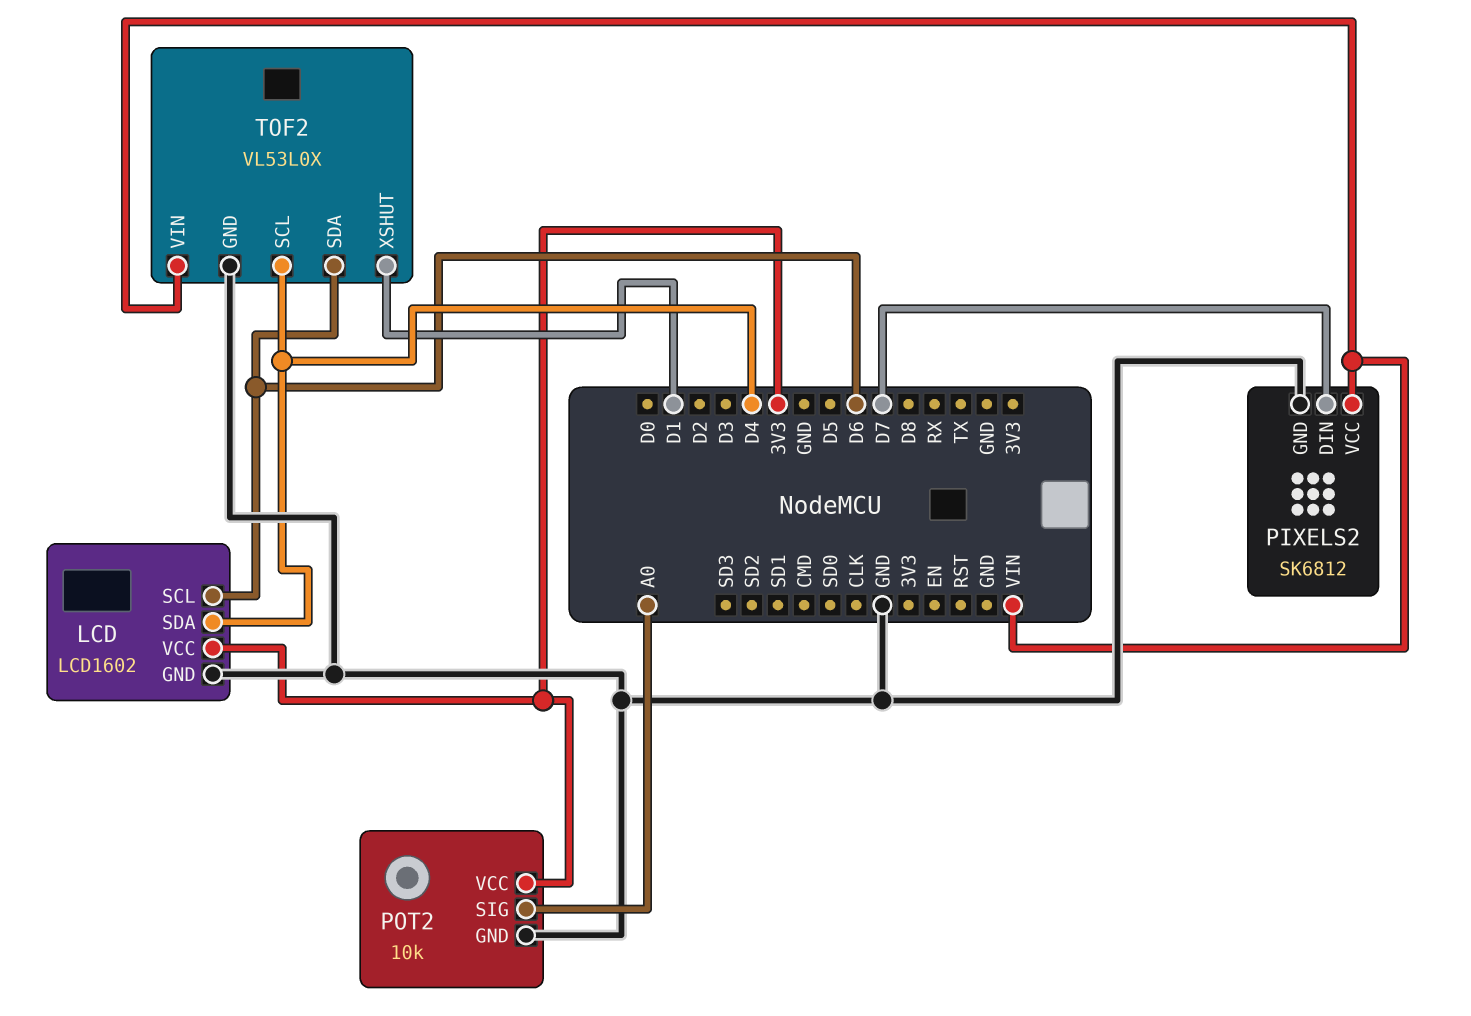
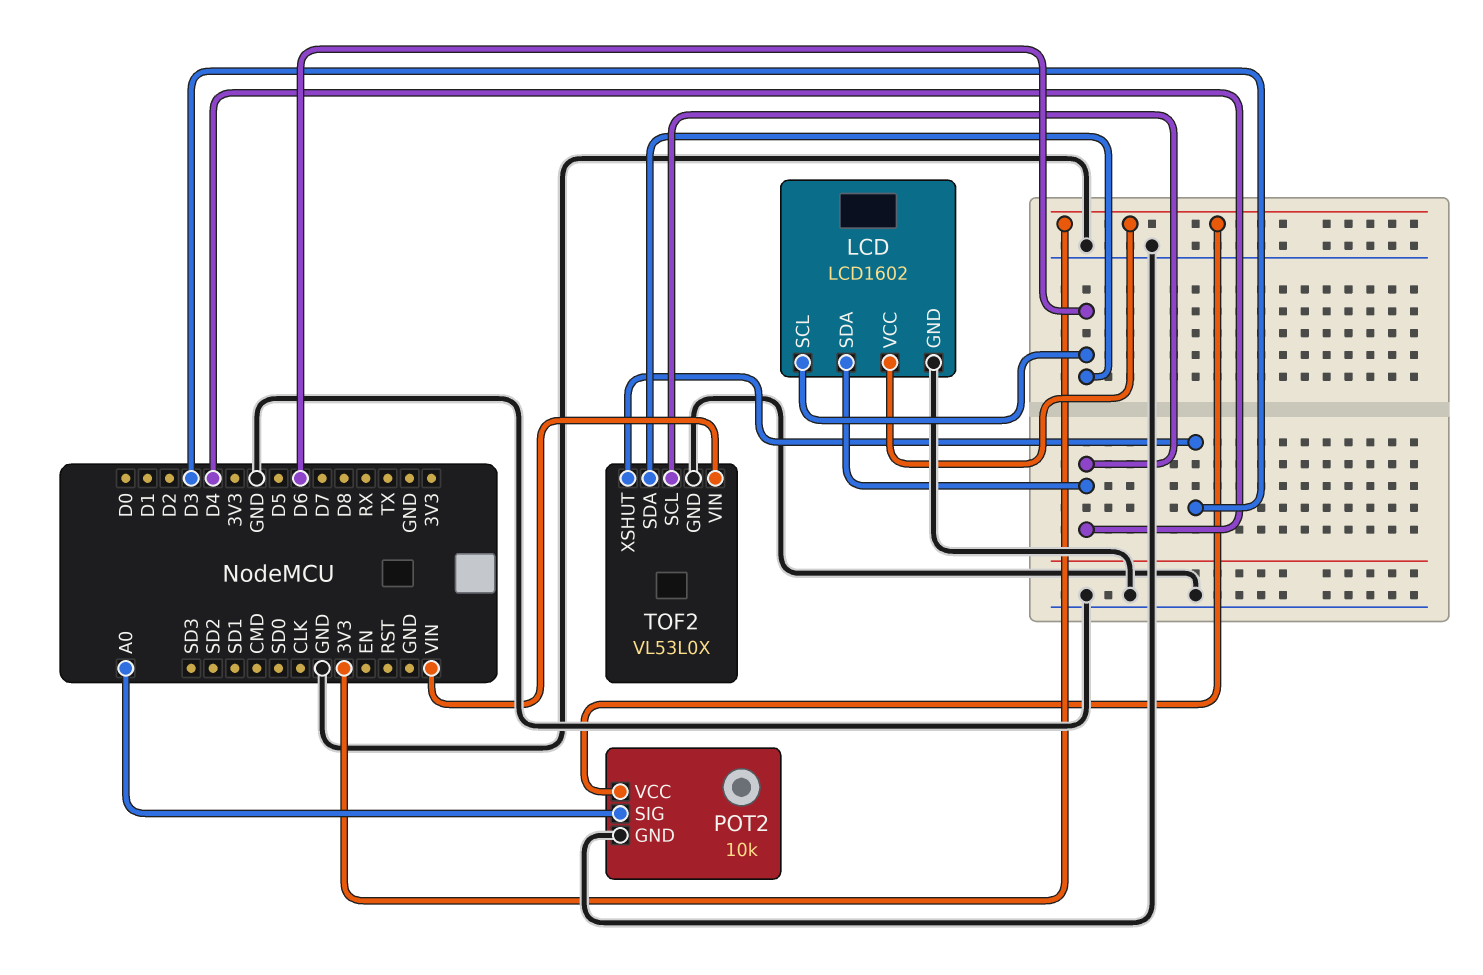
PIXELS2: SK6812 -> none
PIXELS2 pin DIN: D7 -> none
PIXELS2 pin GND: GND -> none
PIXELS2 pin VCC: VIN -> none
TOF2 pin XSHUT: D1 -> D3

